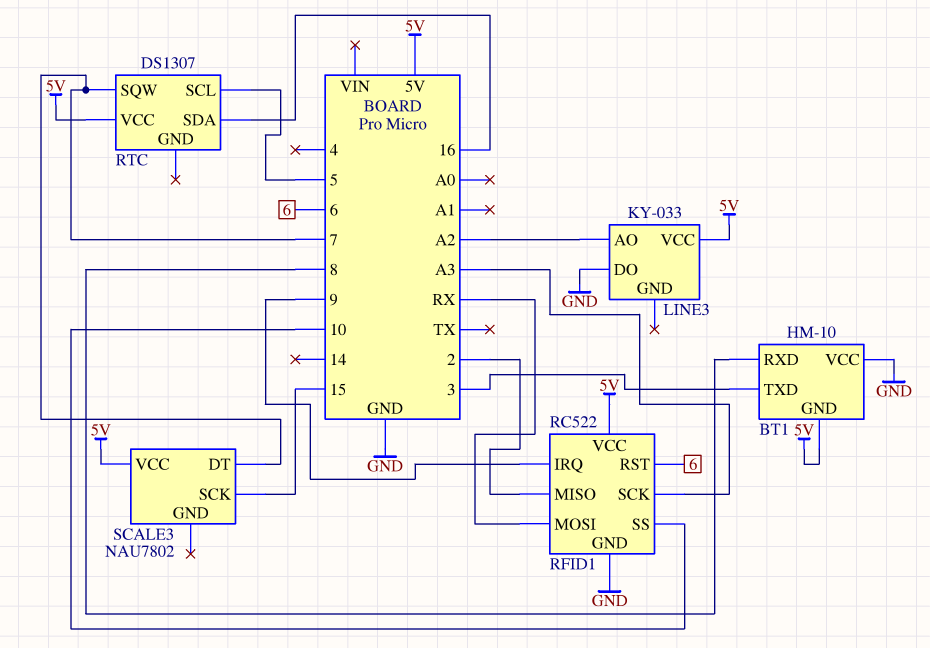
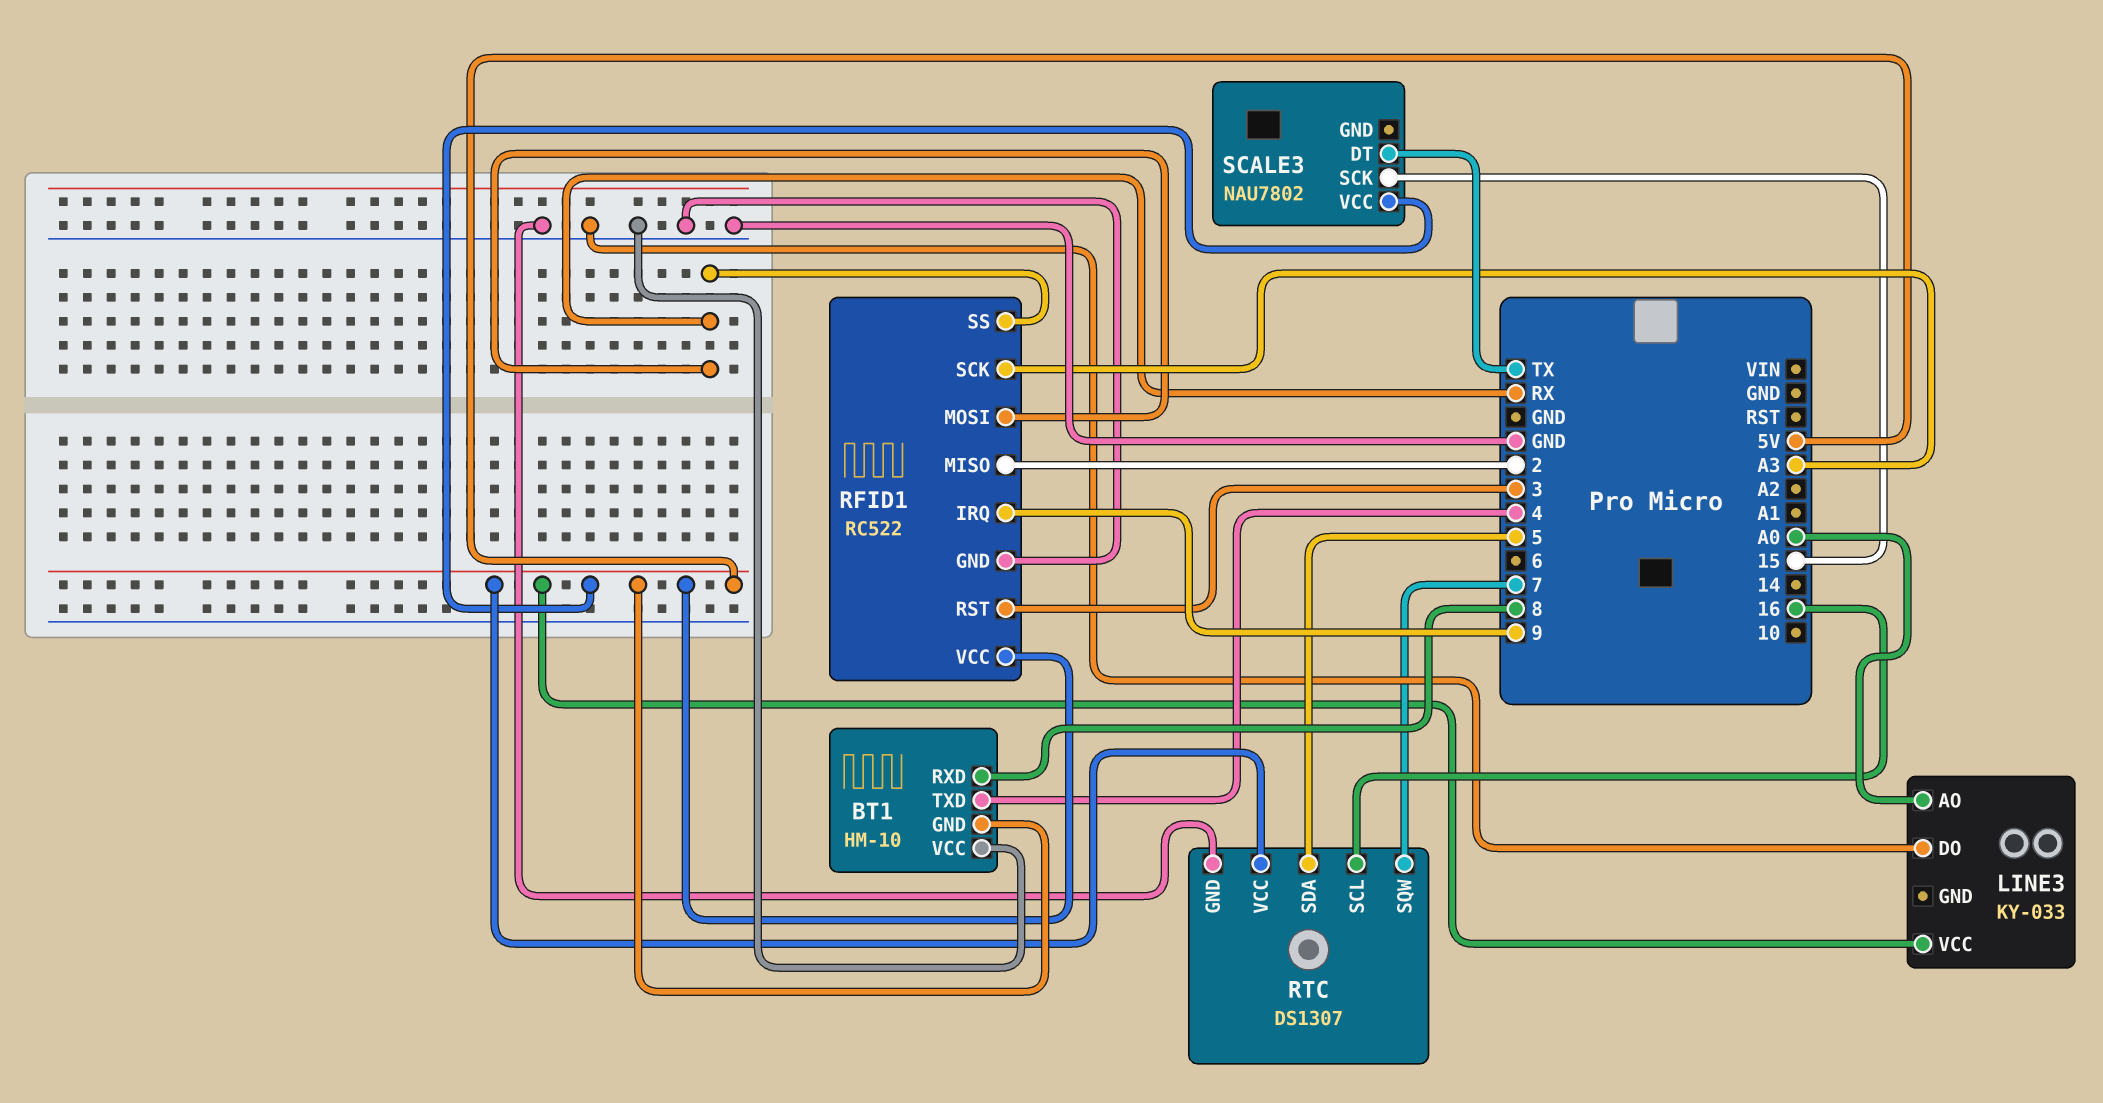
BT1 pin TXD: 3 -> 4
LINE3 pin AO: A2 -> A0
RFID1 pin RST: 6 -> 3
RFID1 pin SS: 10 -> RX
RTC pin GND: none -> GND
RTC pin SCL: 5 -> 16
RTC pin SDA: 16 -> 5
SCALE3 pin DT: 7 -> TX

